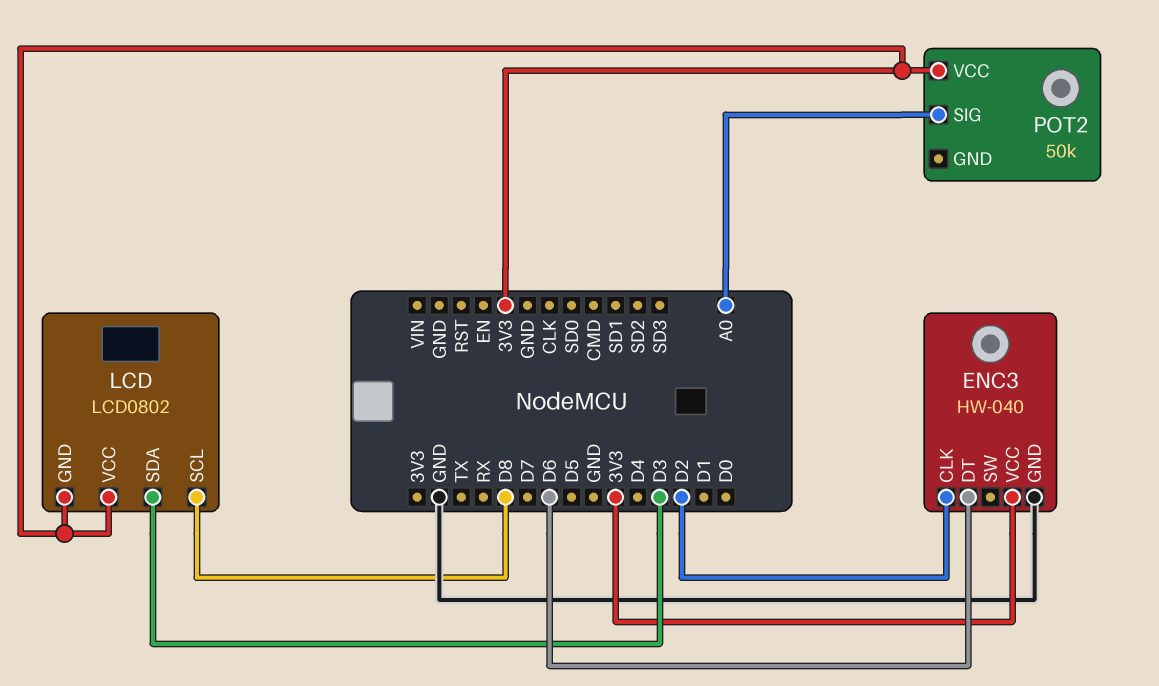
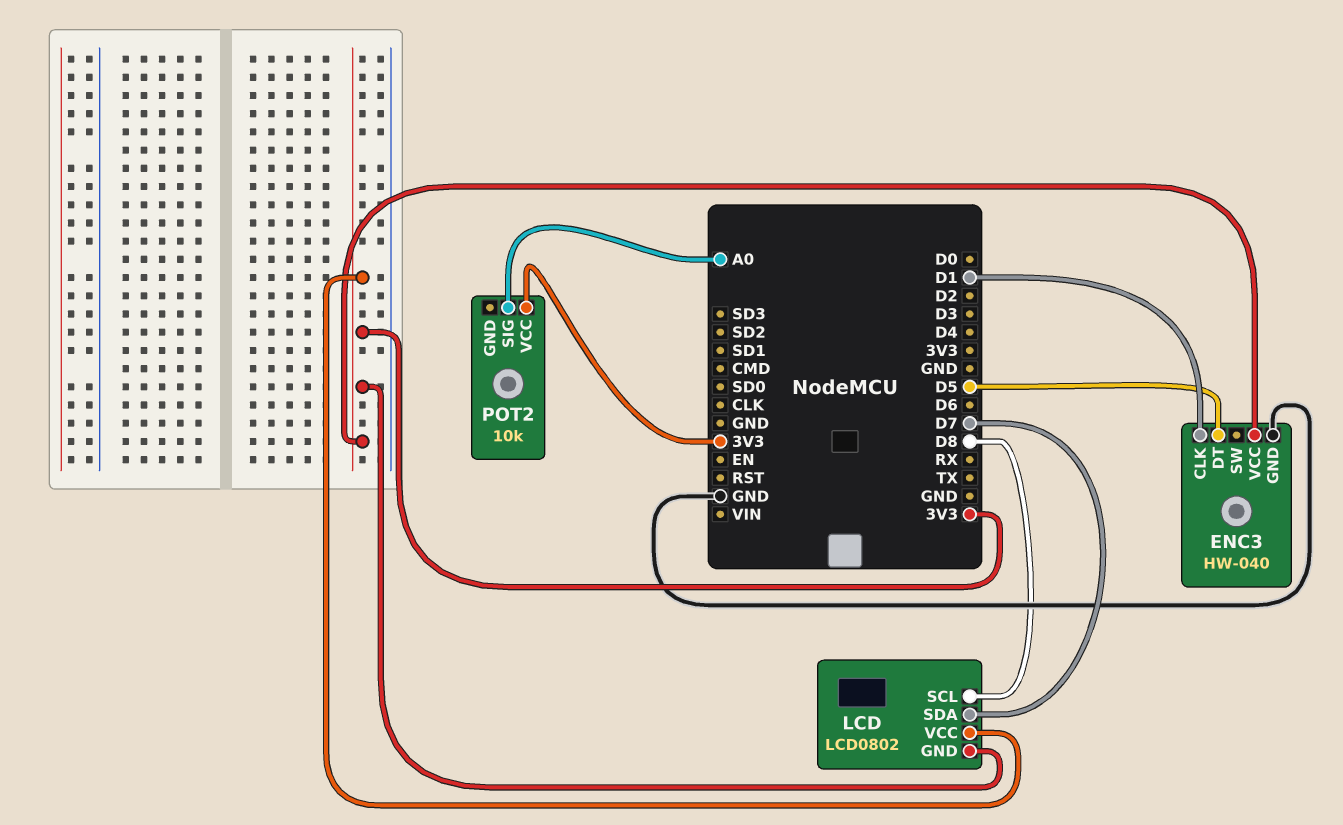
ENC3 pin CLK: D2 -> D1
ENC3 pin DT: D6 -> D5
LCD pin SDA: D3 -> D7
POT2: 50k -> 10k

